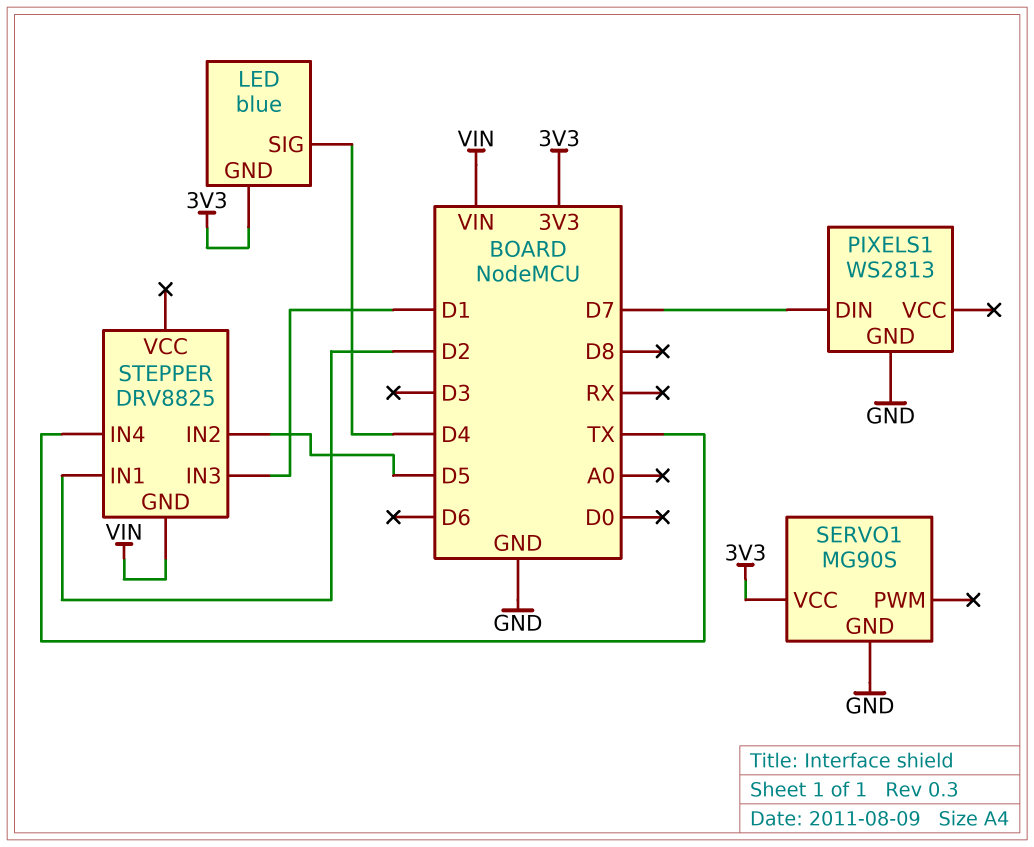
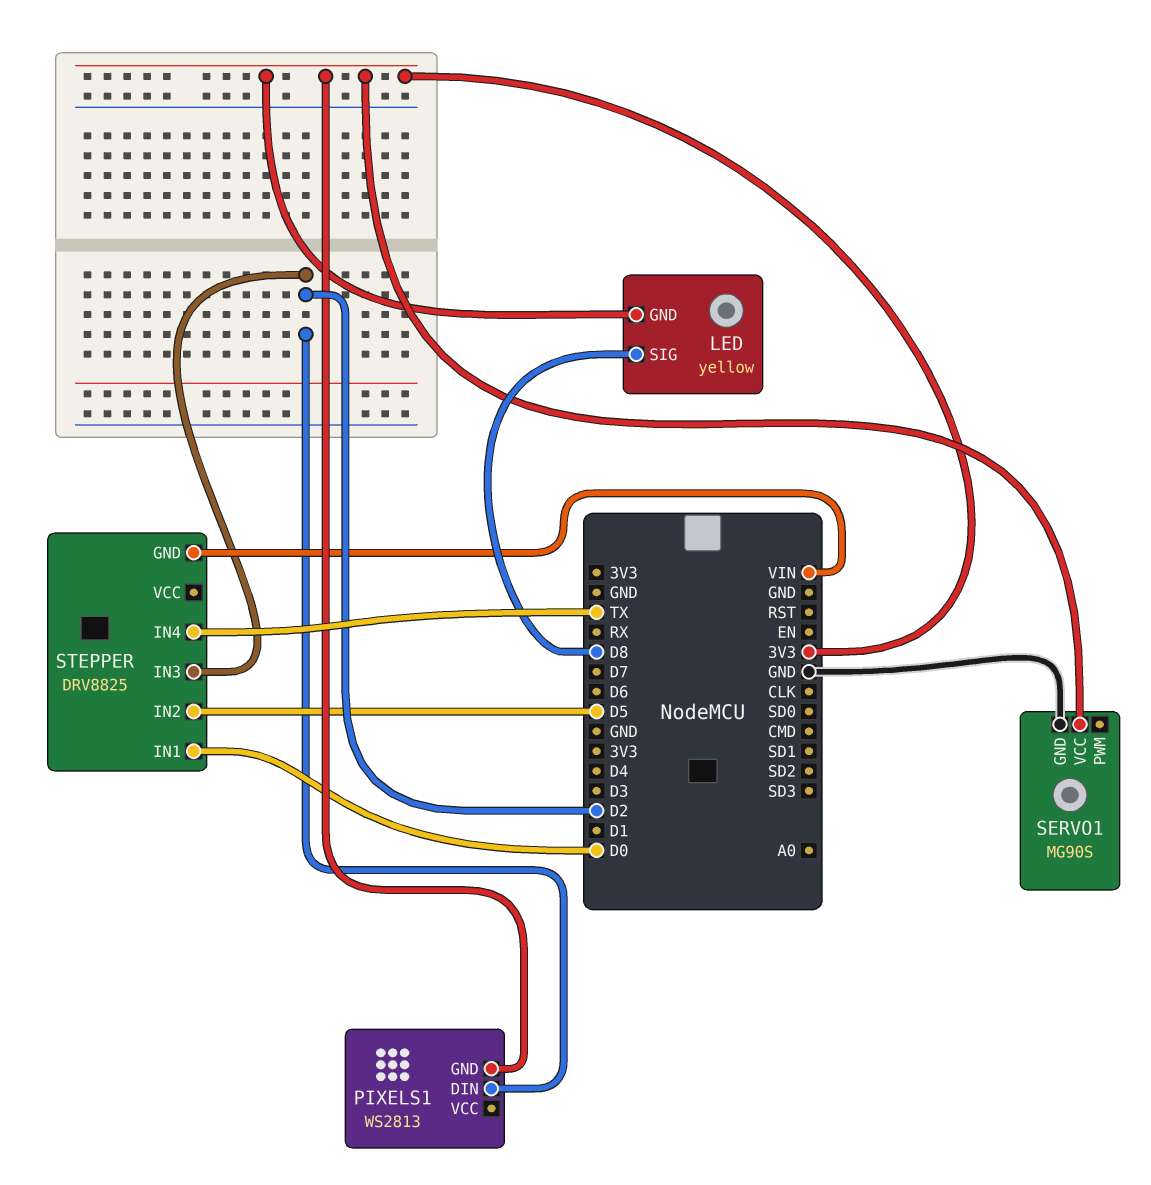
LED: blue -> yellow
LED pin SIG: D4 -> D8
PIXELS1 pin DIN: D7 -> D2
PIXELS1 pin GND: GND -> 3V3
STEPPER pin IN1: D2 -> D0
STEPPER pin IN3: D1 -> D2

